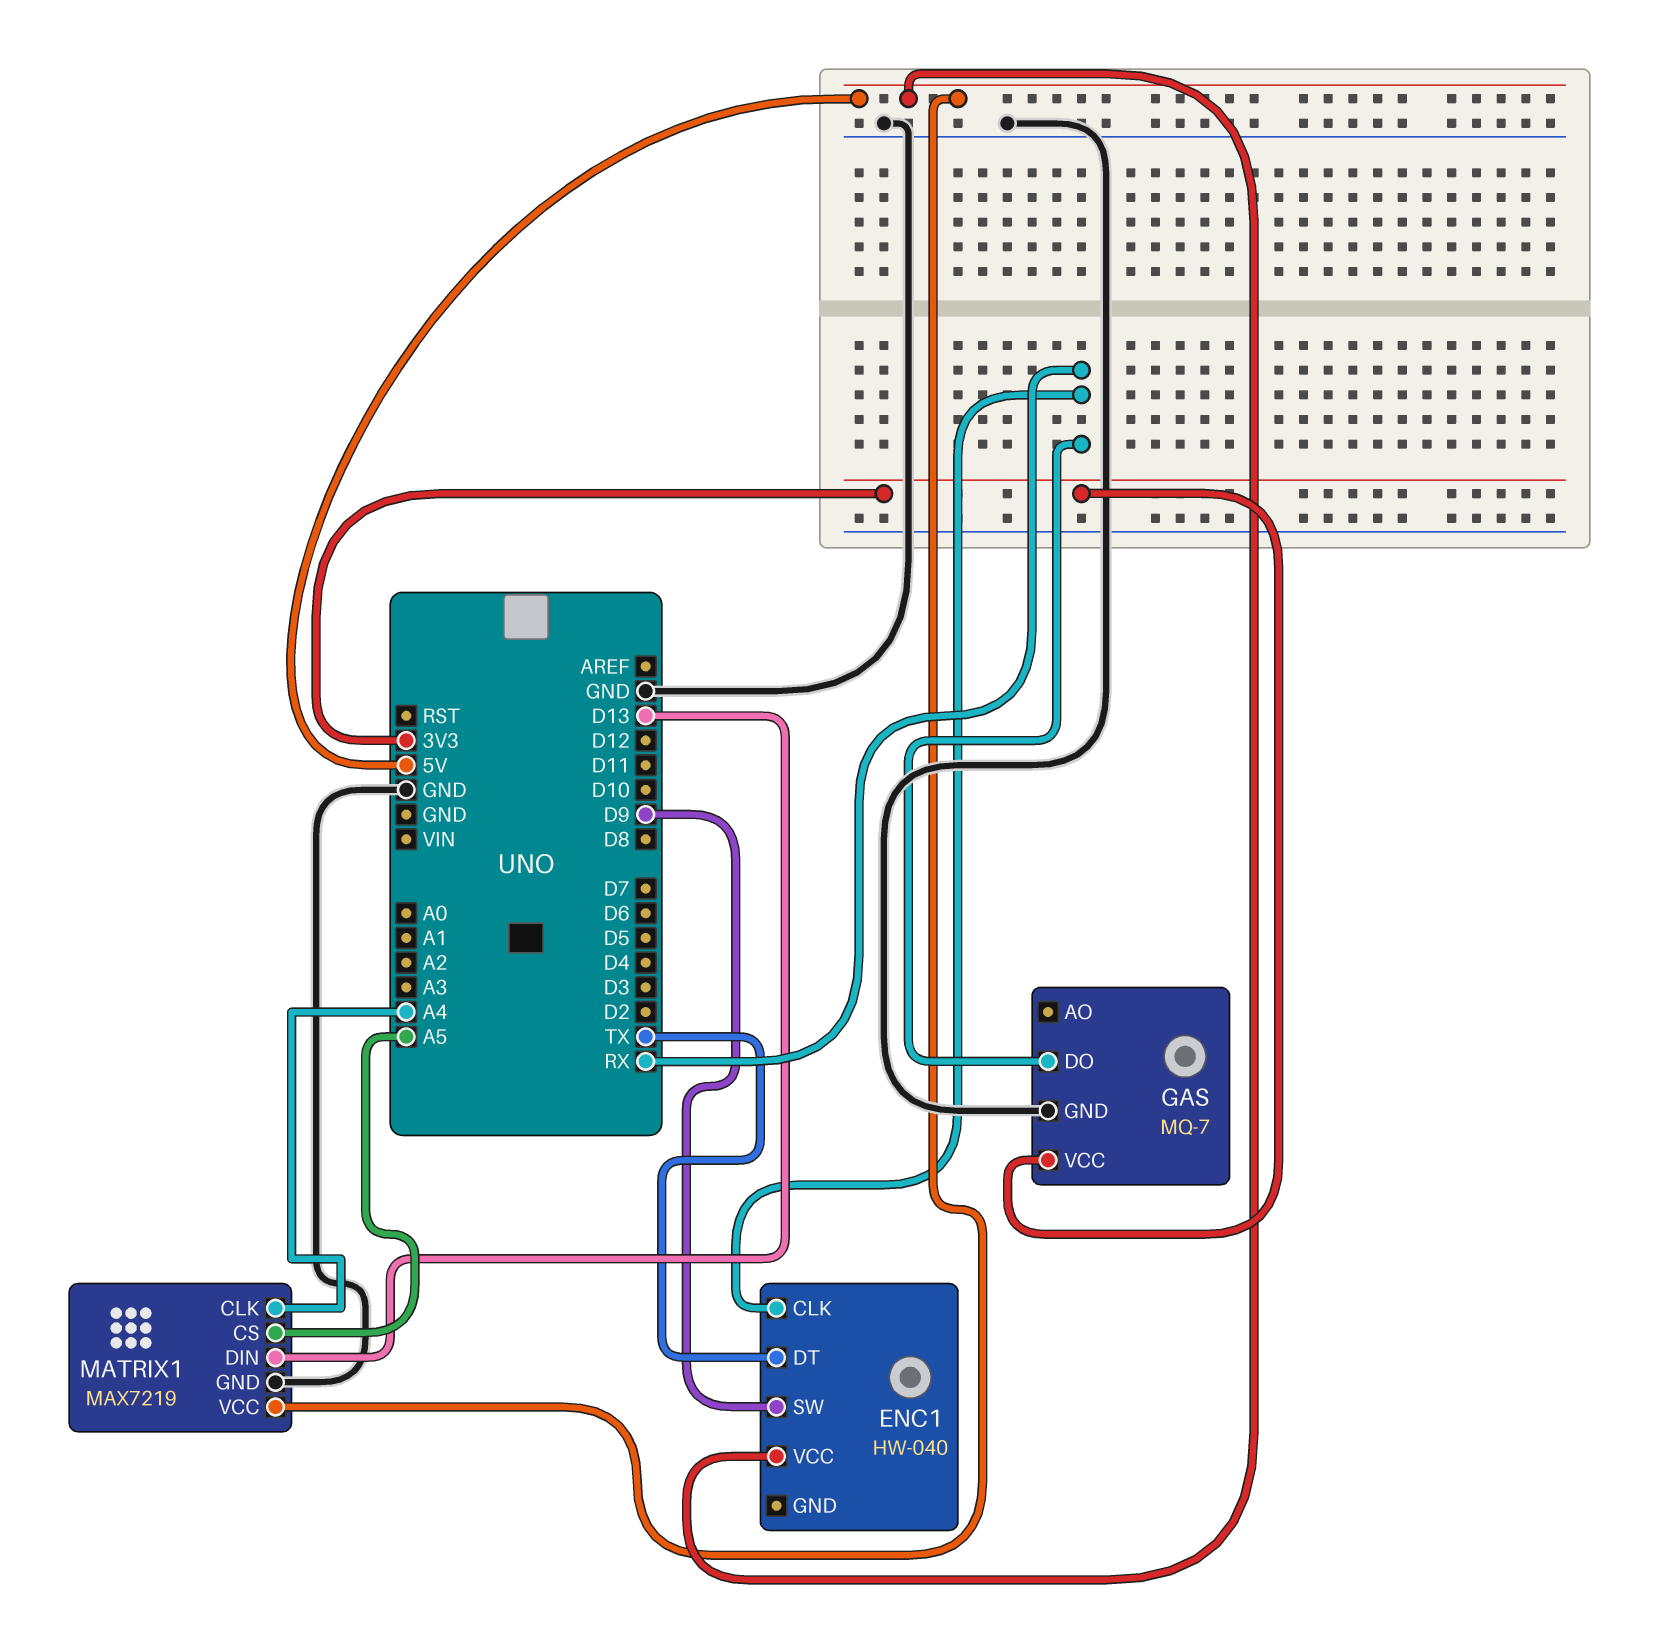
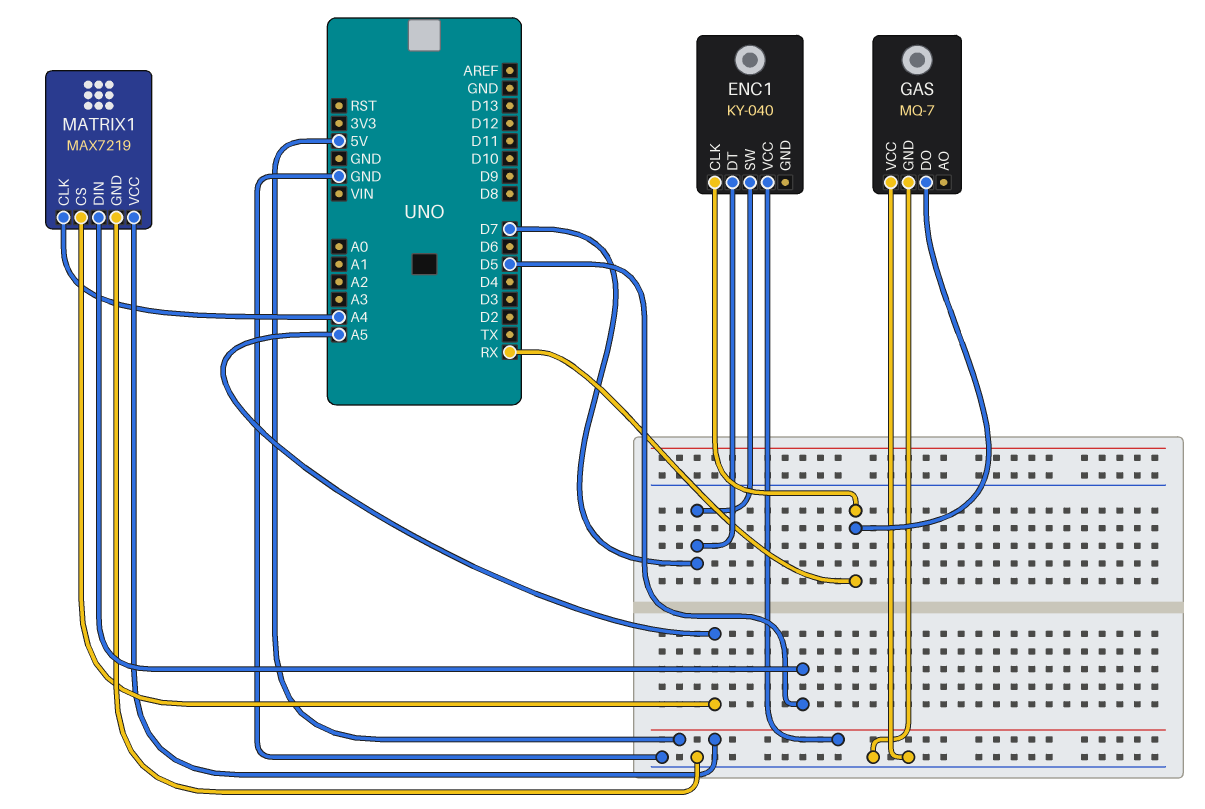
ENC1: HW-040 -> KY-040
ENC1 pin DT: TX -> D7
ENC1 pin SW: D9 -> D7
GAS pin VCC: 3V3 -> GND
MATRIX1 pin DIN: D13 -> D5

